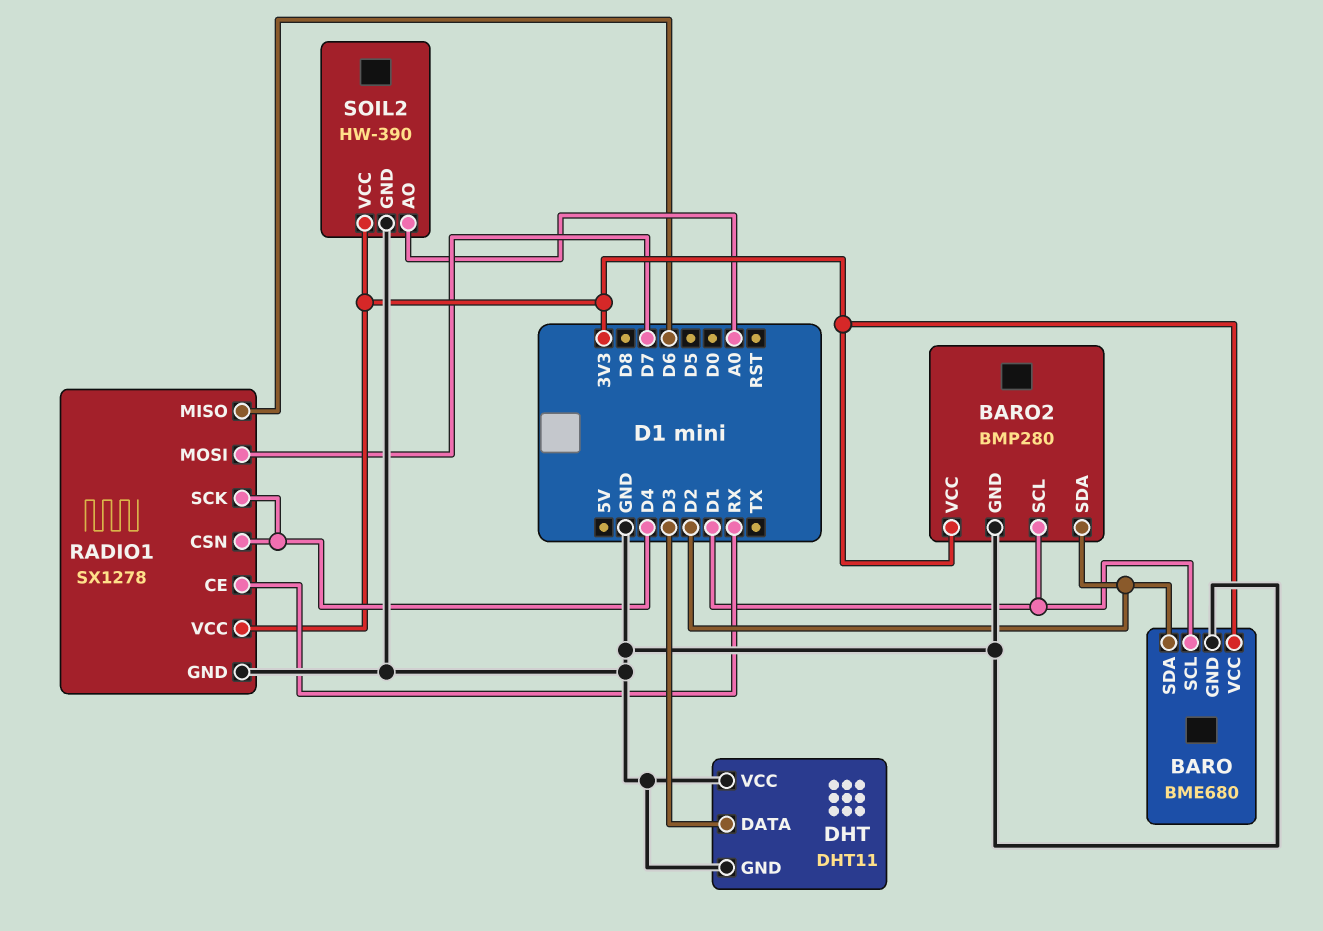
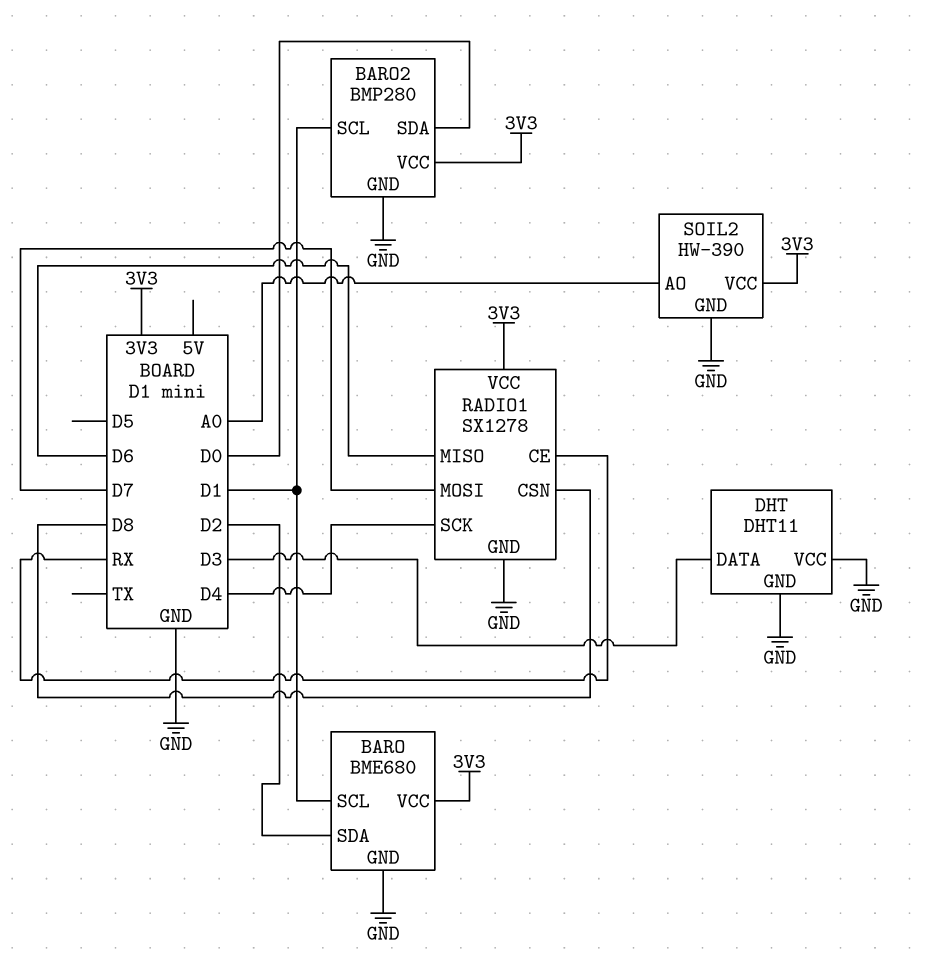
BARO2 pin SDA: D2 -> D0
RADIO1 pin CSN: D4 -> D8

